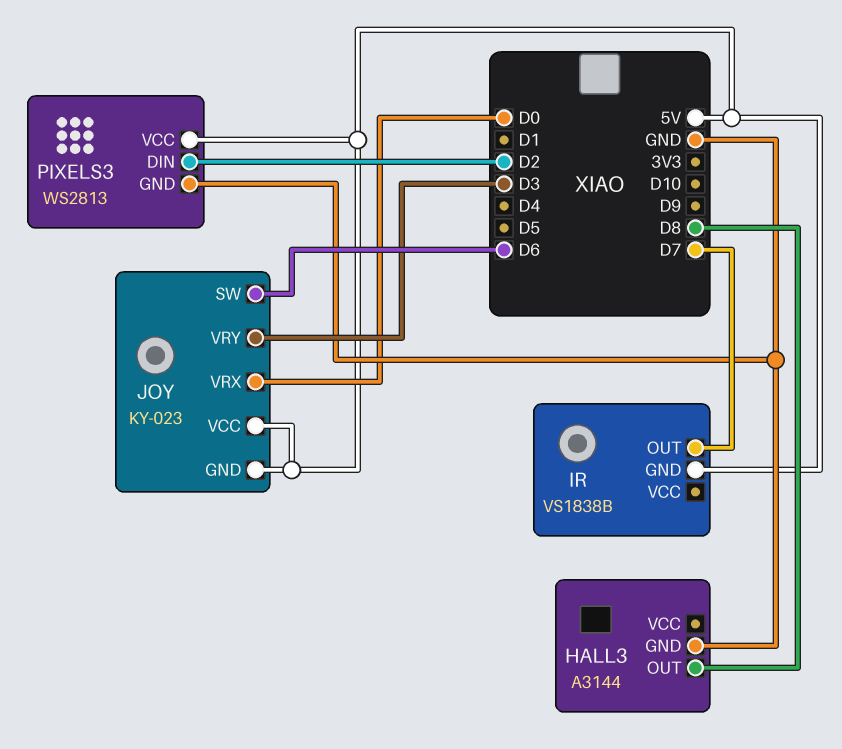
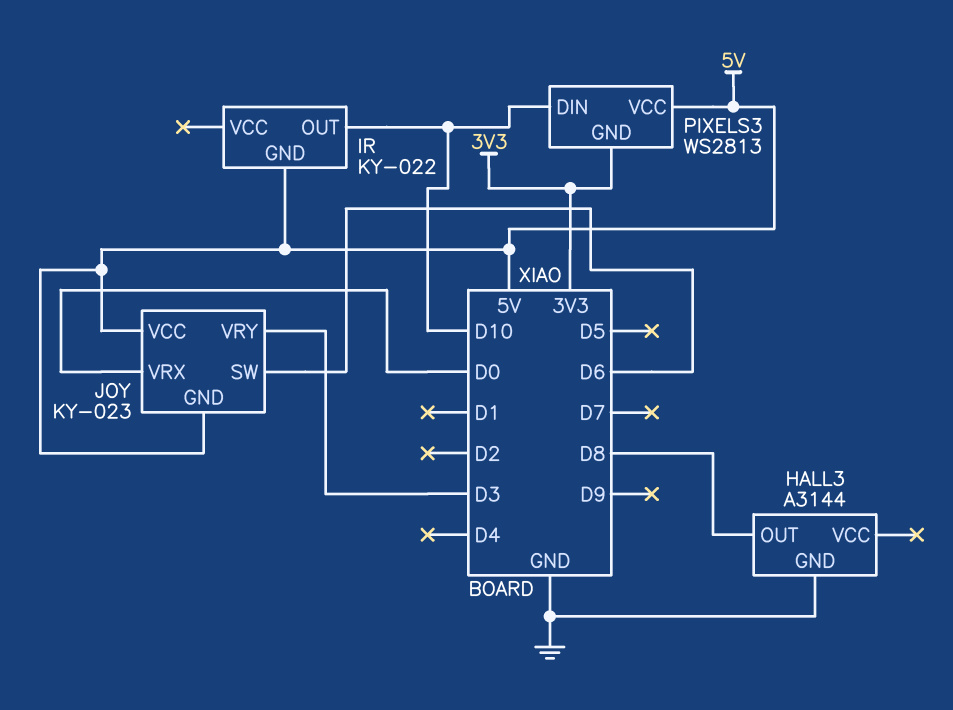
IR: VS1838B -> KY-022
IR pin OUT: D7 -> D10
PIXELS3 pin DIN: D2 -> D10
PIXELS3 pin GND: GND -> 3V3

